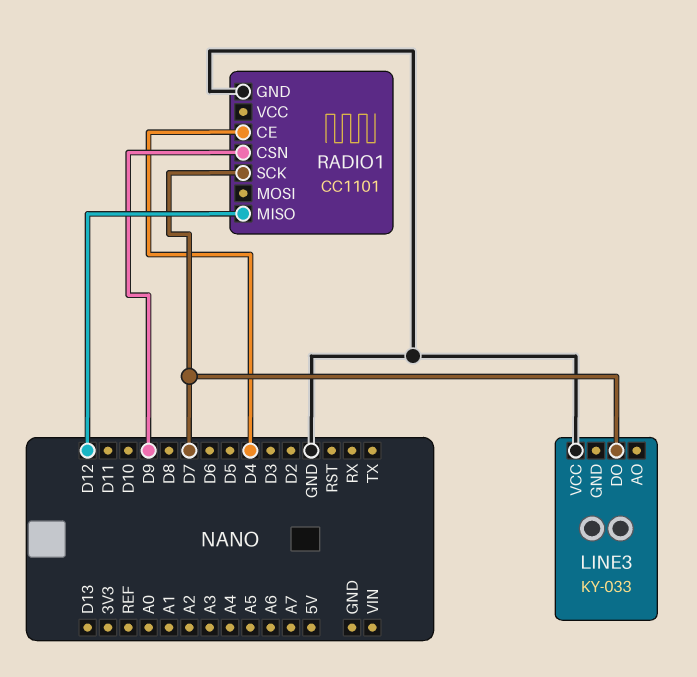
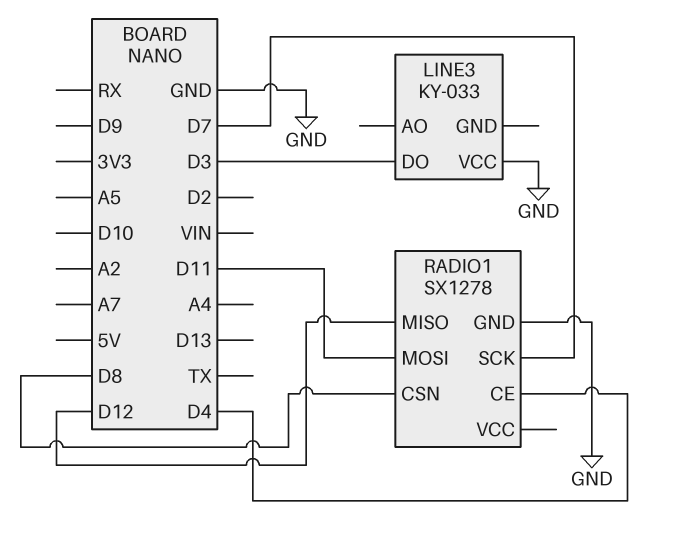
LINE3 pin DO: D7 -> D3
RADIO1: CC1101 -> SX1278
RADIO1 pin CSN: D9 -> D8
RADIO1 pin MOSI: none -> D11

